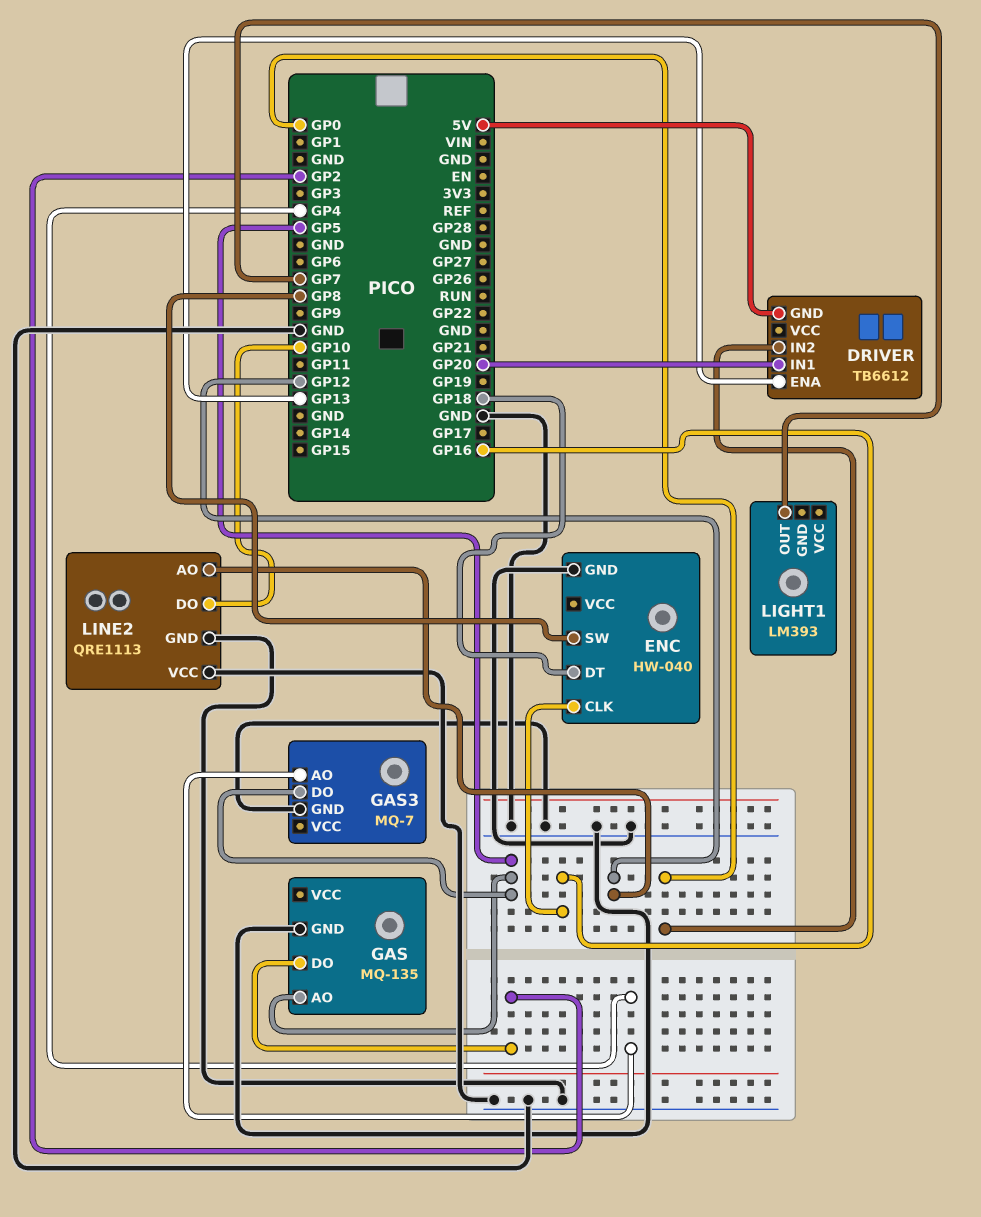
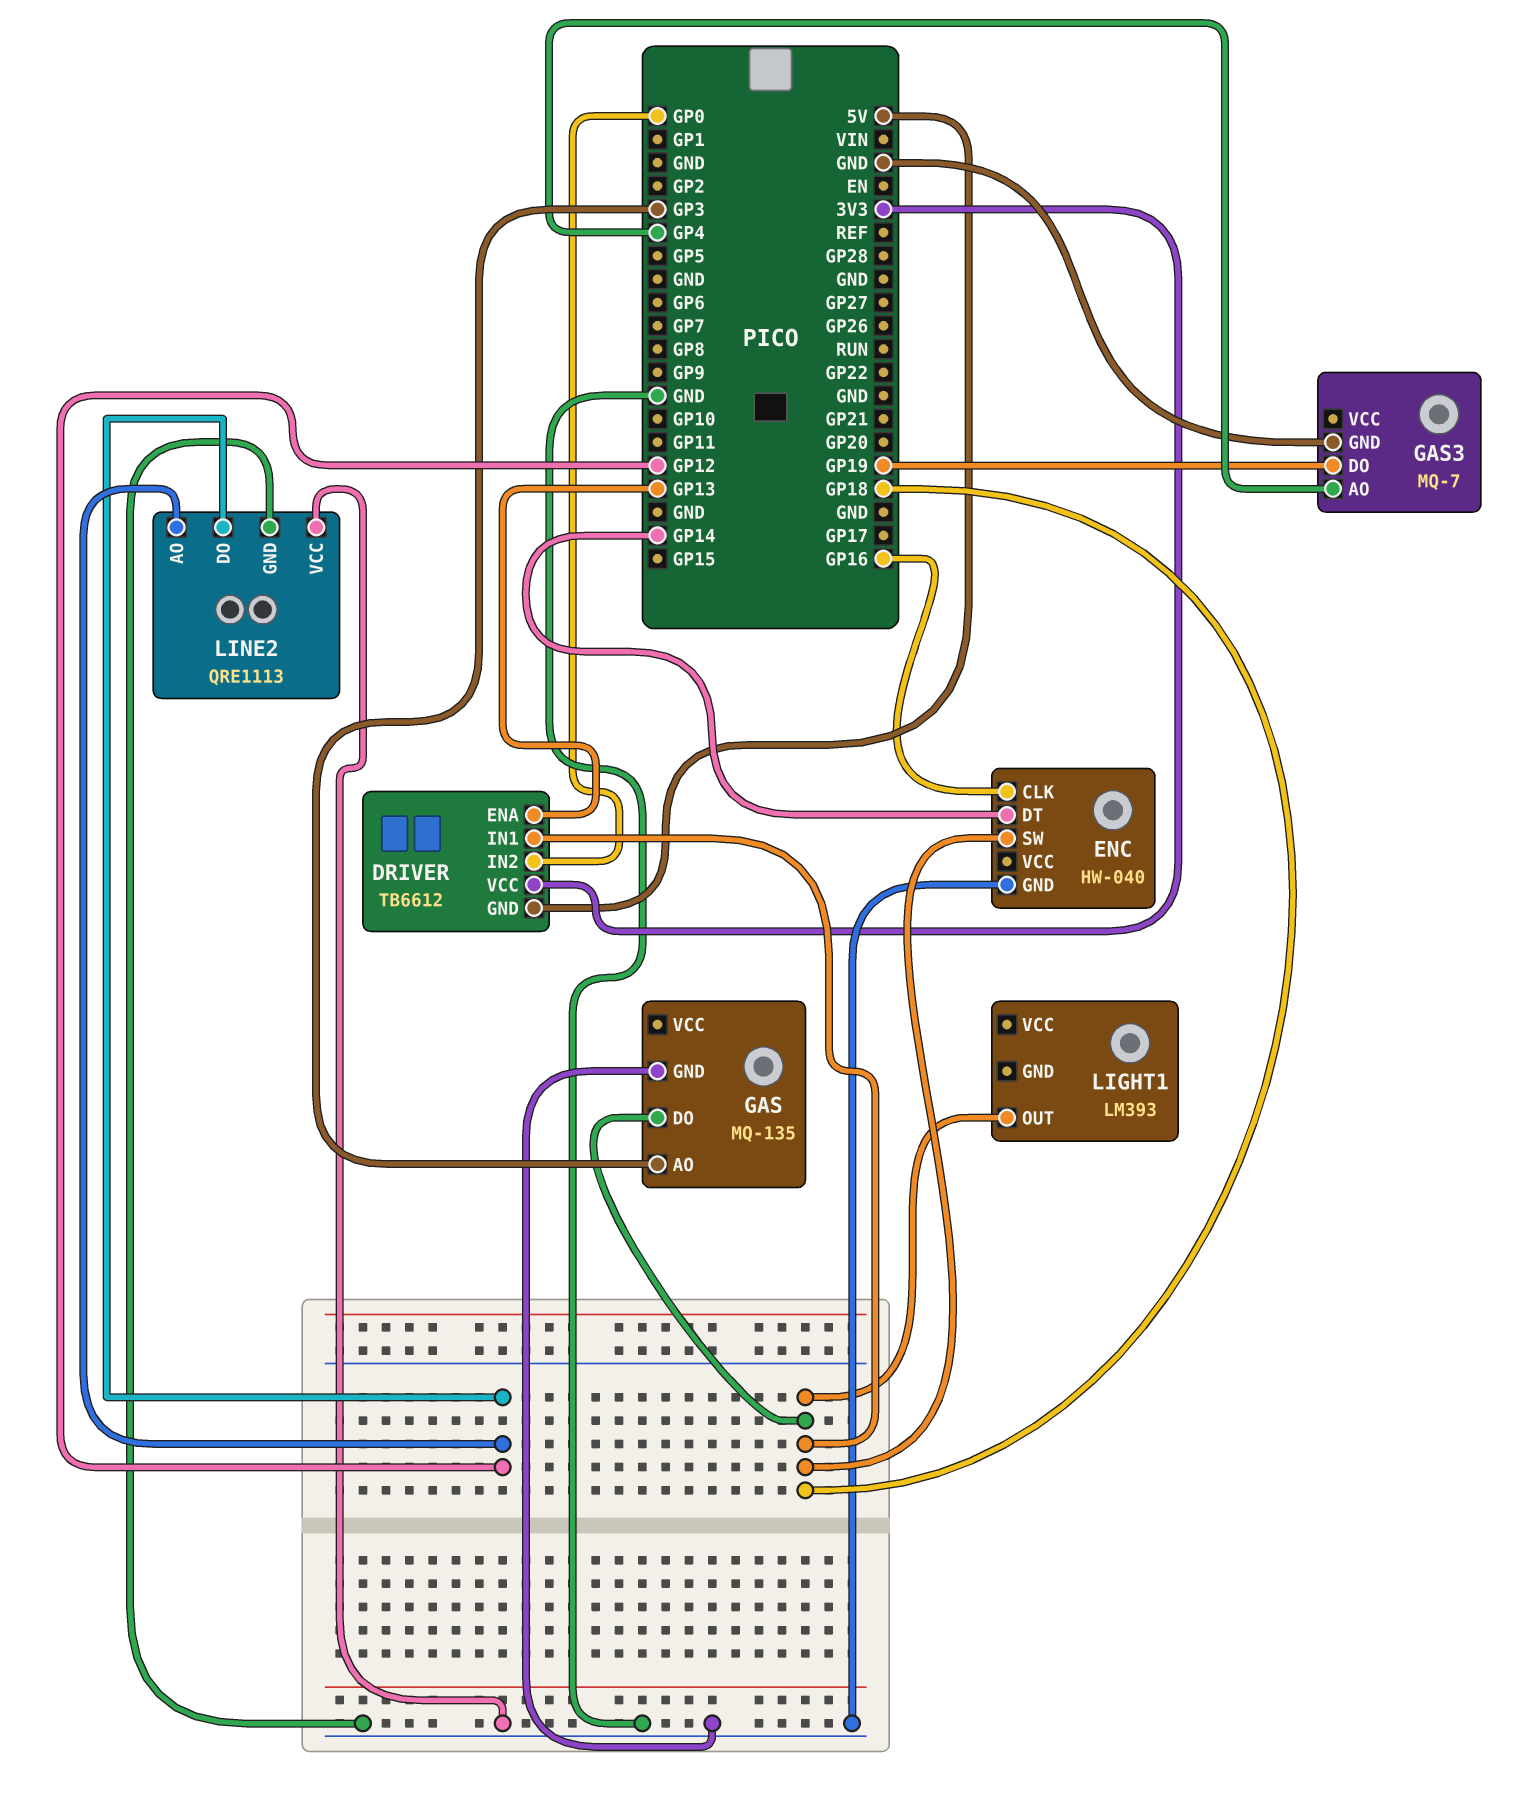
DRIVER pin IN1: GP20 -> GP18
DRIVER pin VCC: none -> 3V3
ENC pin DT: GP18 -> GP14
ENC pin SW: GP8 -> GP18
GAS pin AO: GP5 -> GP3
GAS pin DO: GP2 -> GP18
GAS3 pin DO: GP5 -> GP19
LIGHT1 pin OUT: GP7 -> GP18
LINE2 pin DO: GP10 -> GP12

